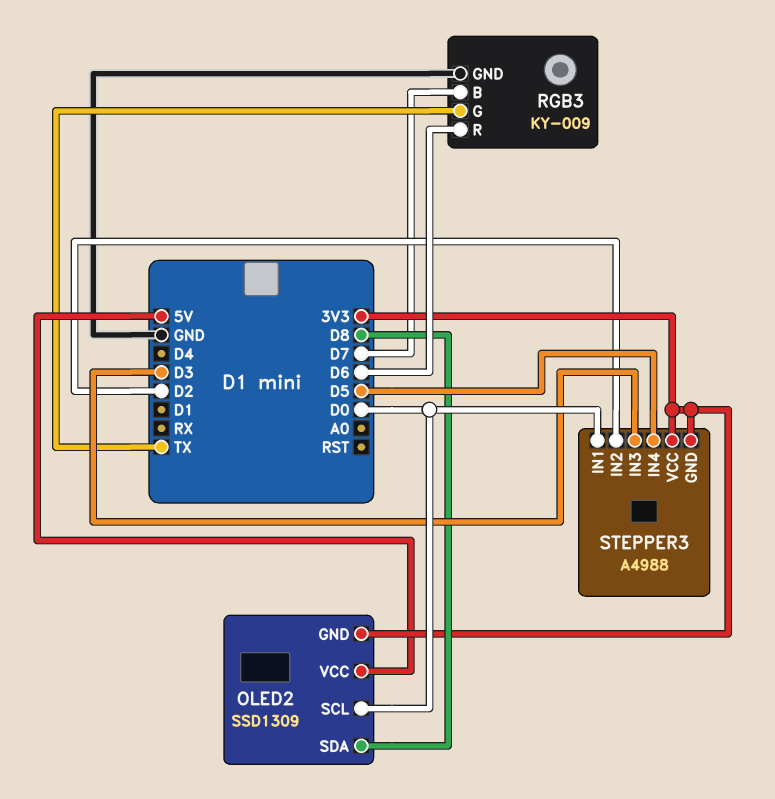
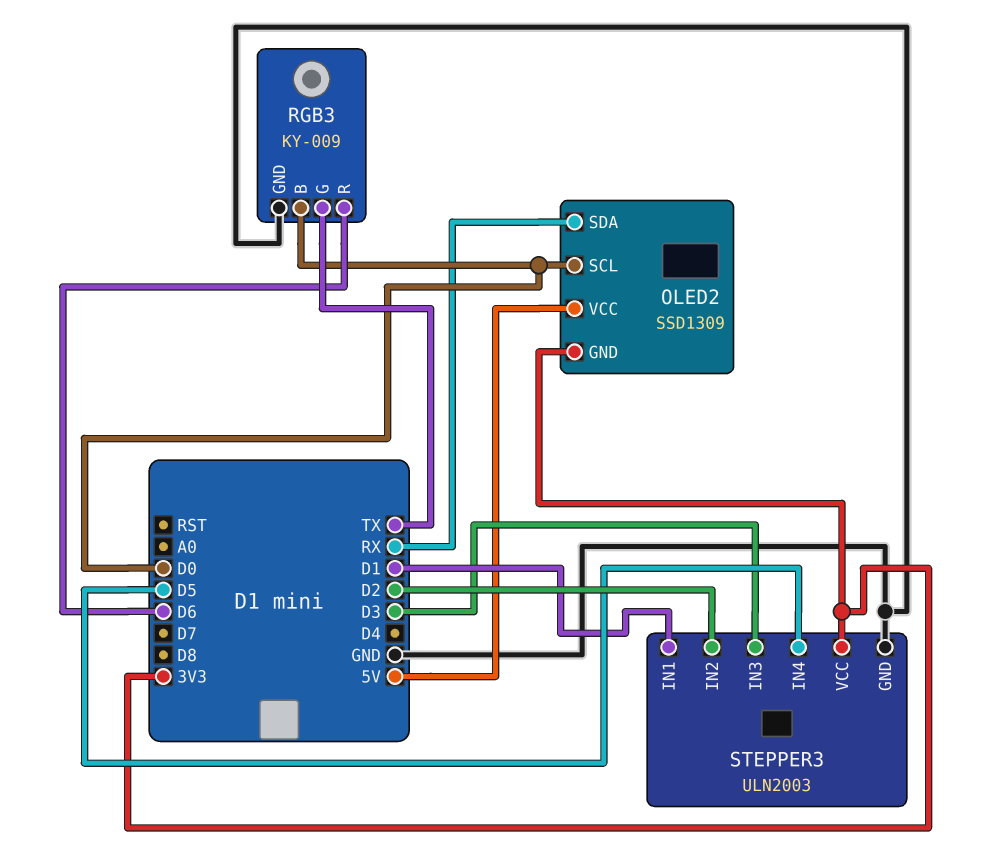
OLED2 pin SDA: D8 -> RX
RGB3 pin B: D7 -> D0
STEPPER3: A4988 -> ULN2003
STEPPER3 pin GND: 3V3 -> GND
STEPPER3 pin IN1: D0 -> D1

